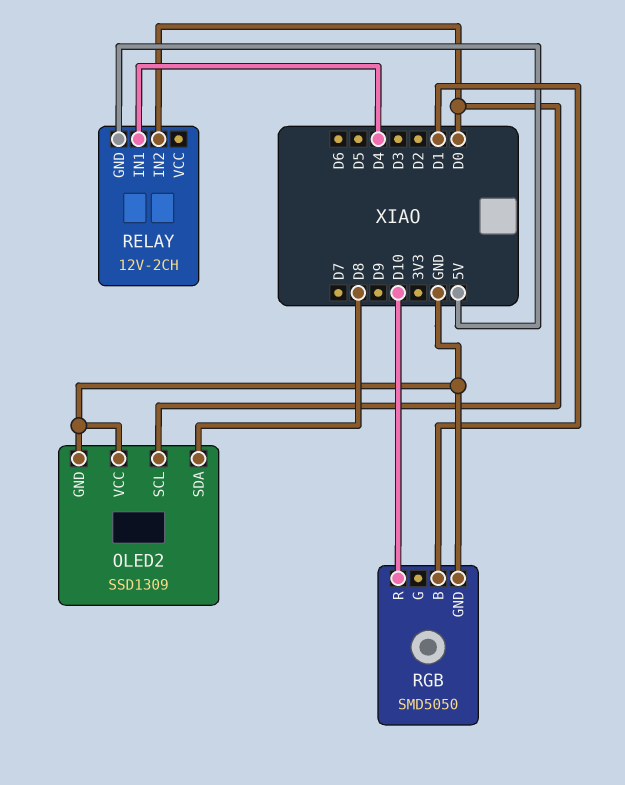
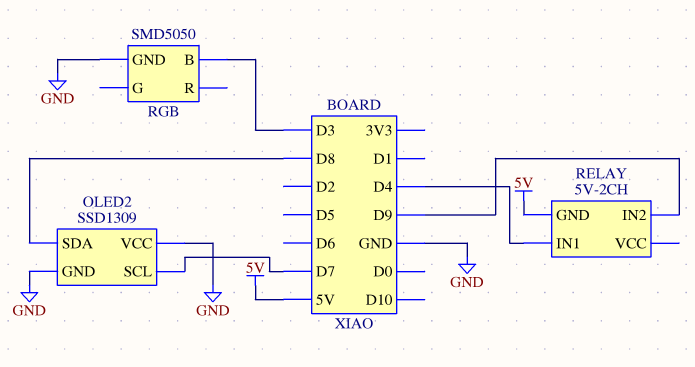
OLED2 pin SCL: D0 -> D7
RELAY: 12V-2CH -> 5V-2CH
RELAY pin IN2: D0 -> D9
RGB pin B: D1 -> D3
RGB pin R: D10 -> none

